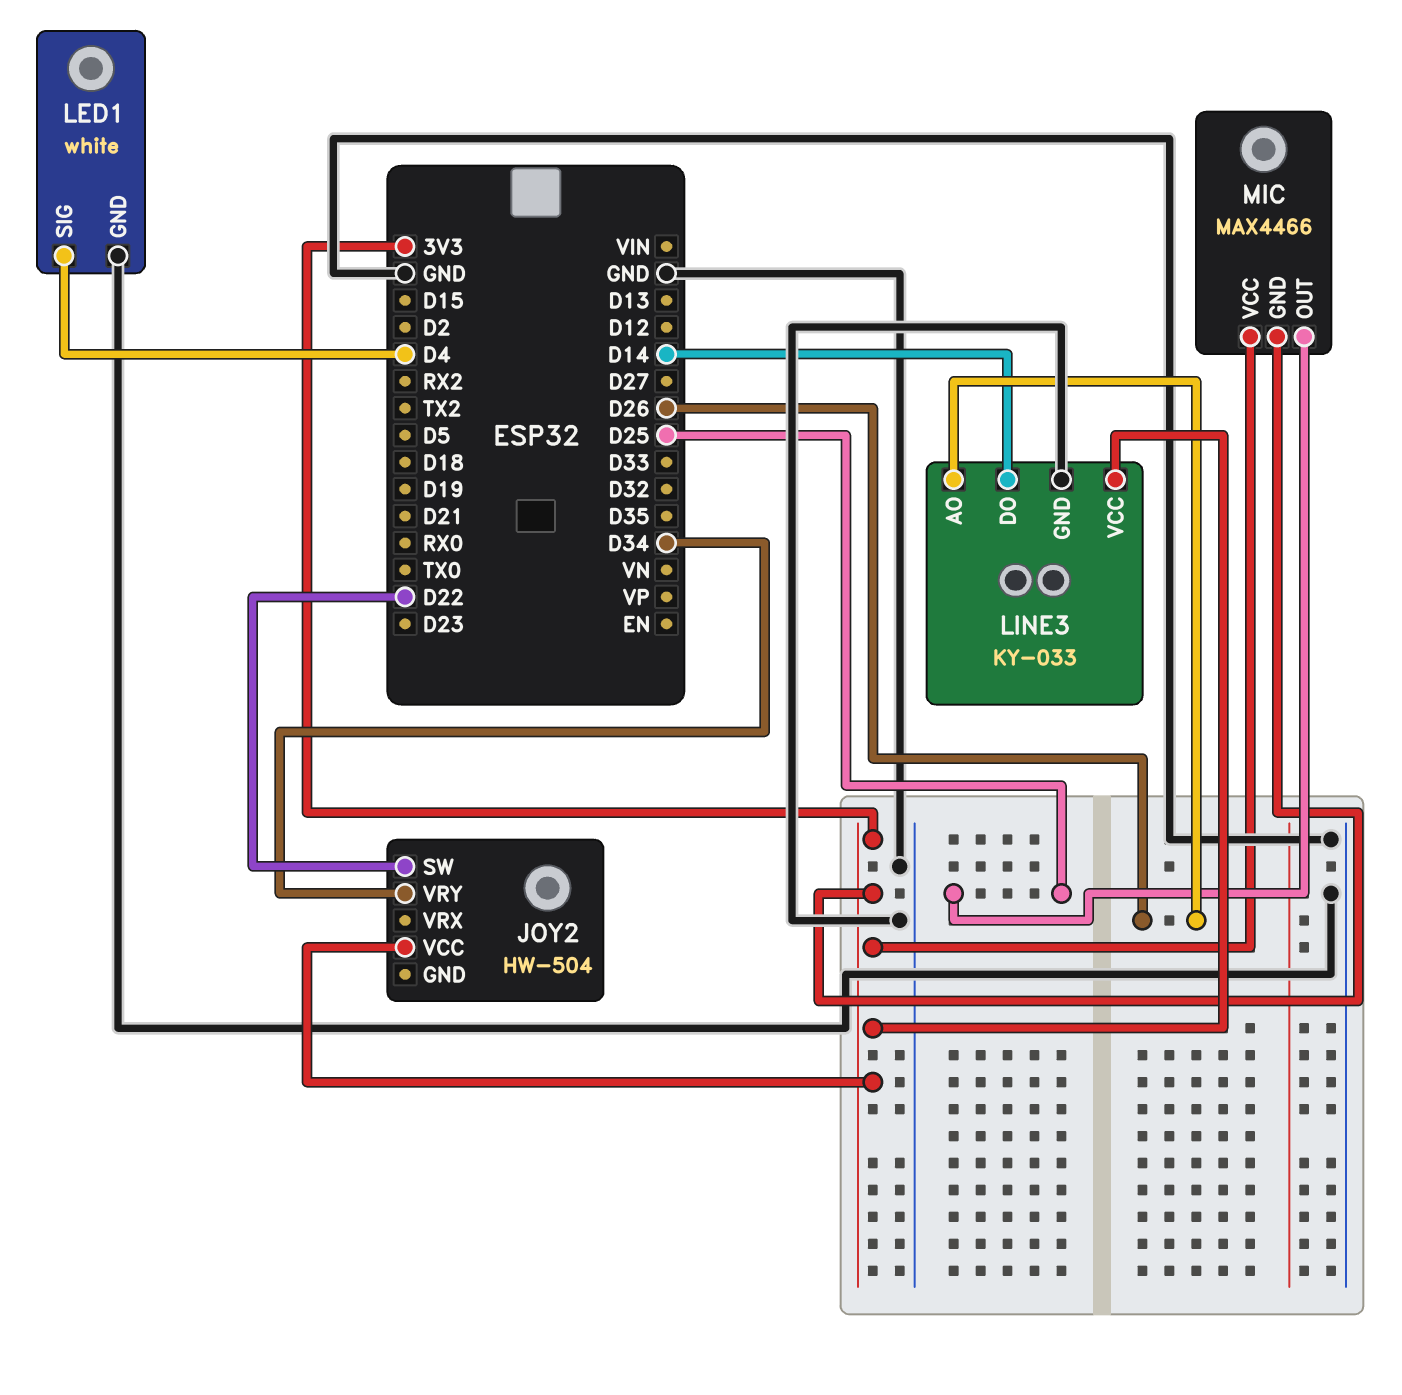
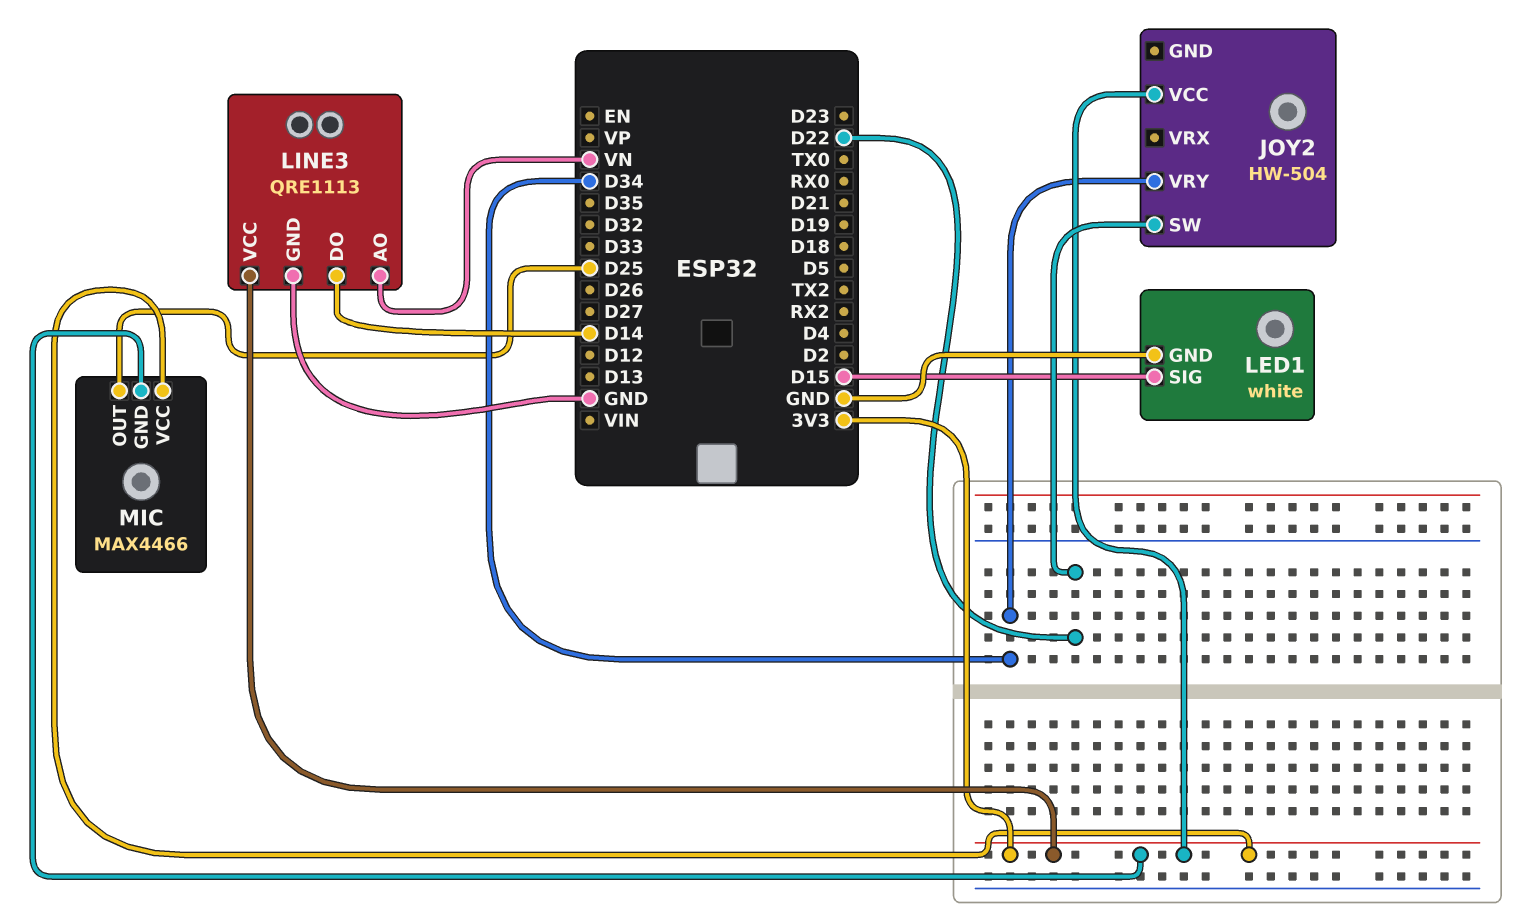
LED1 pin SIG: D4 -> D15
LINE3: KY-033 -> QRE1113
LINE3 pin AO: D26 -> VN

